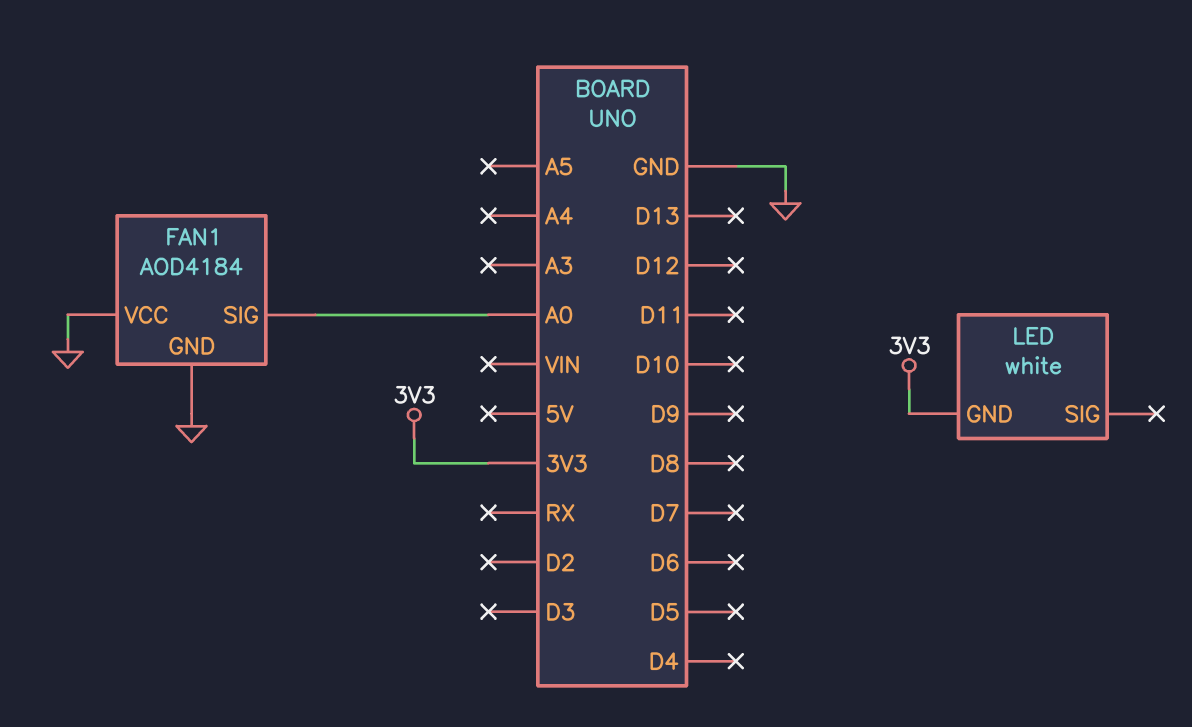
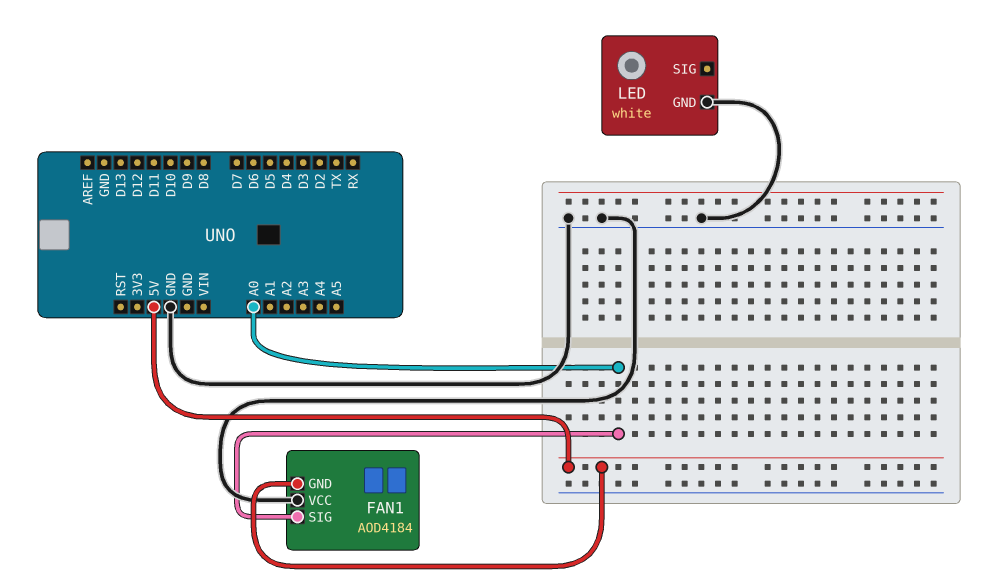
FAN1 pin GND: GND -> 5V
LED pin GND: 3V3 -> GND

